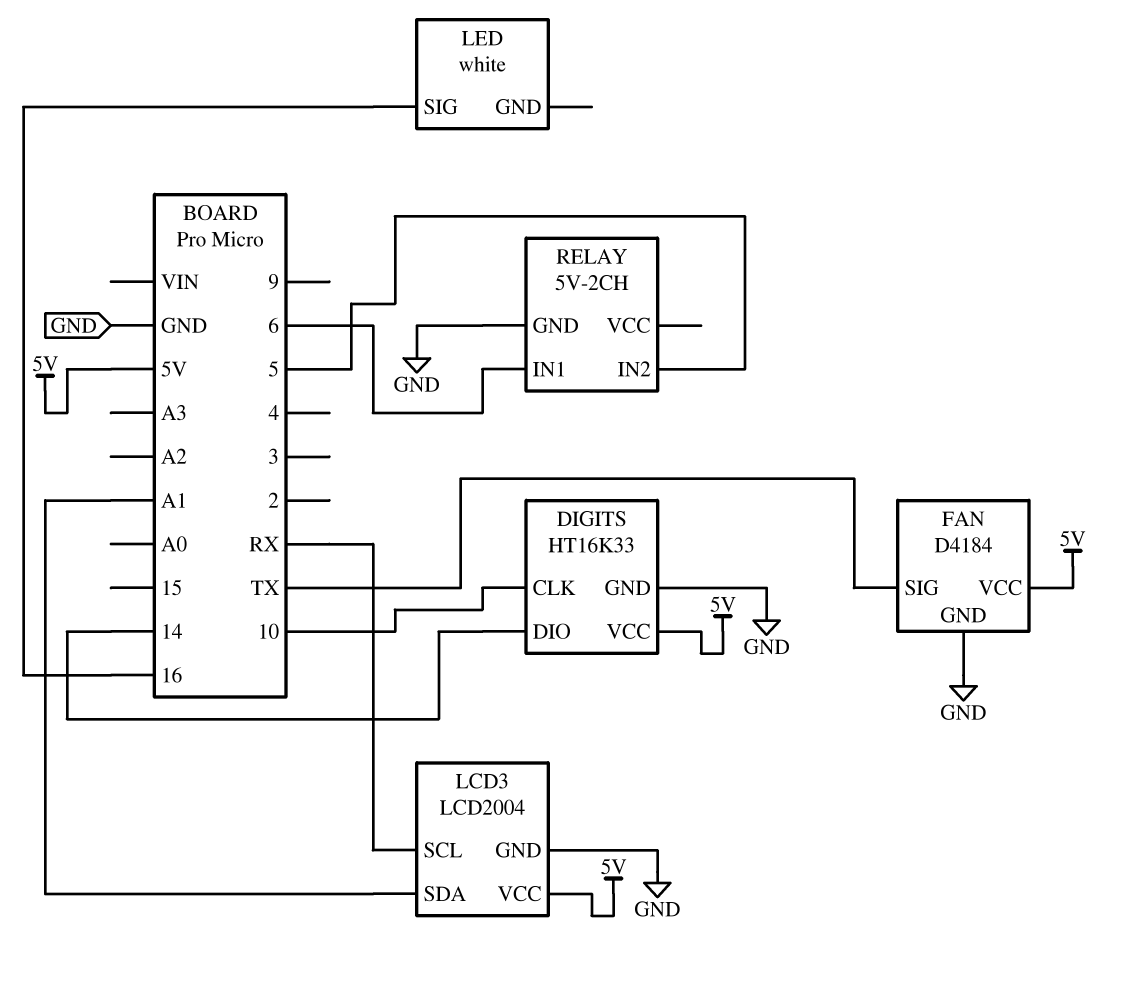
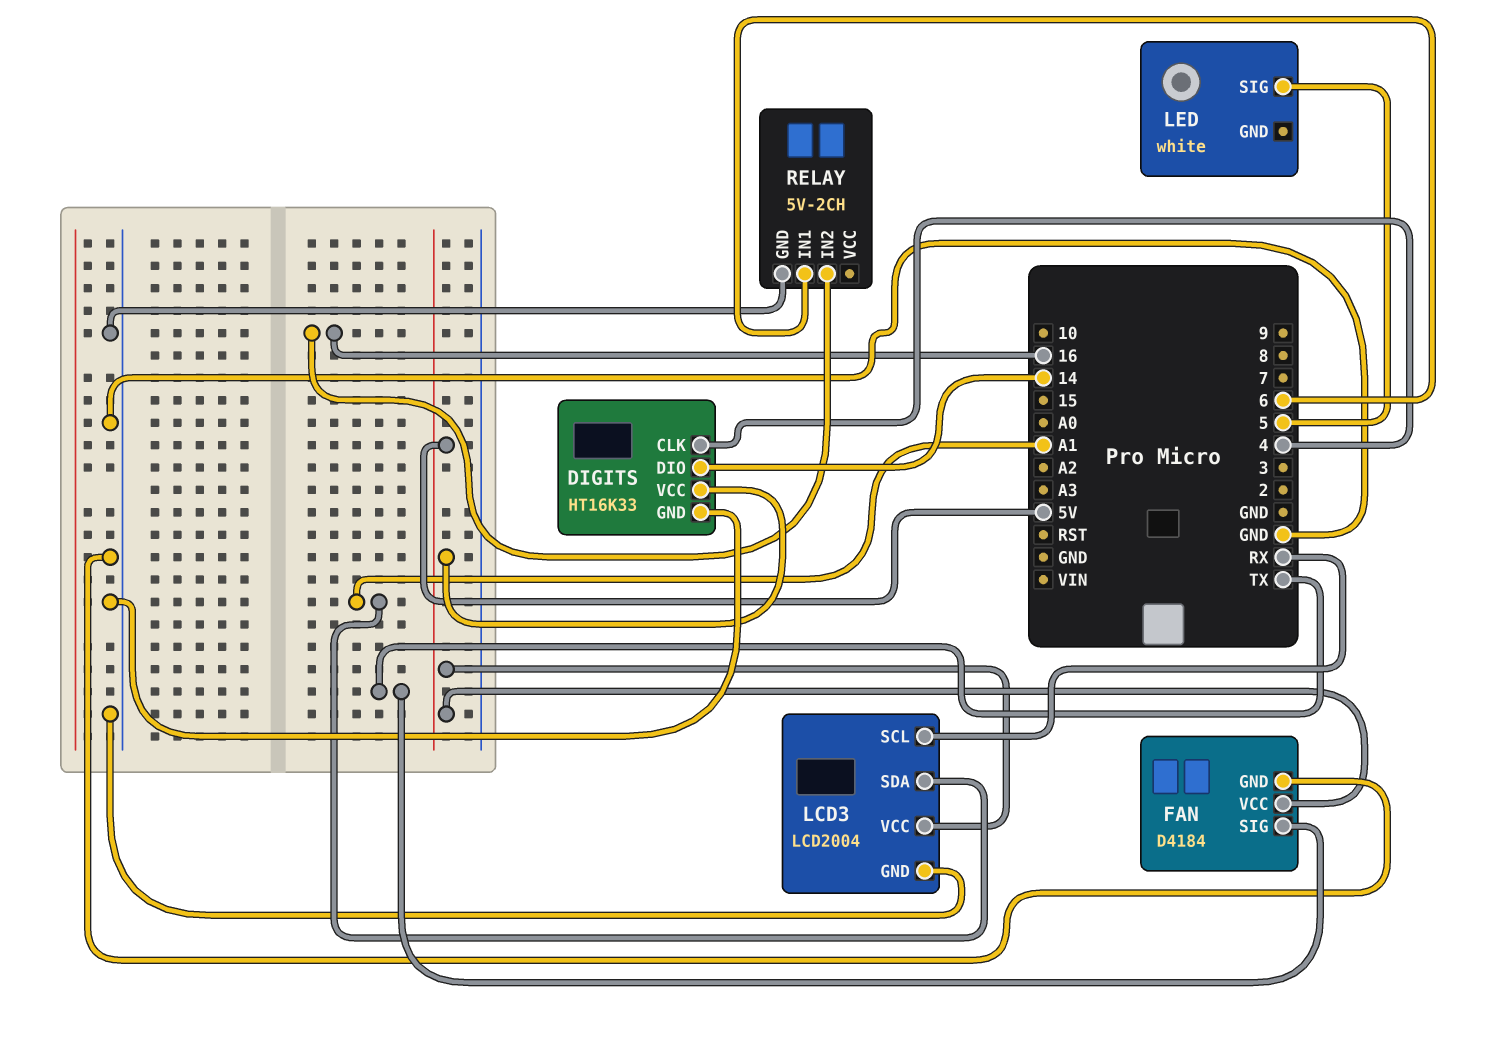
DIGITS pin CLK: 10 -> 4
LED pin SIG: 16 -> 5
RELAY pin IN2: 5 -> 16

